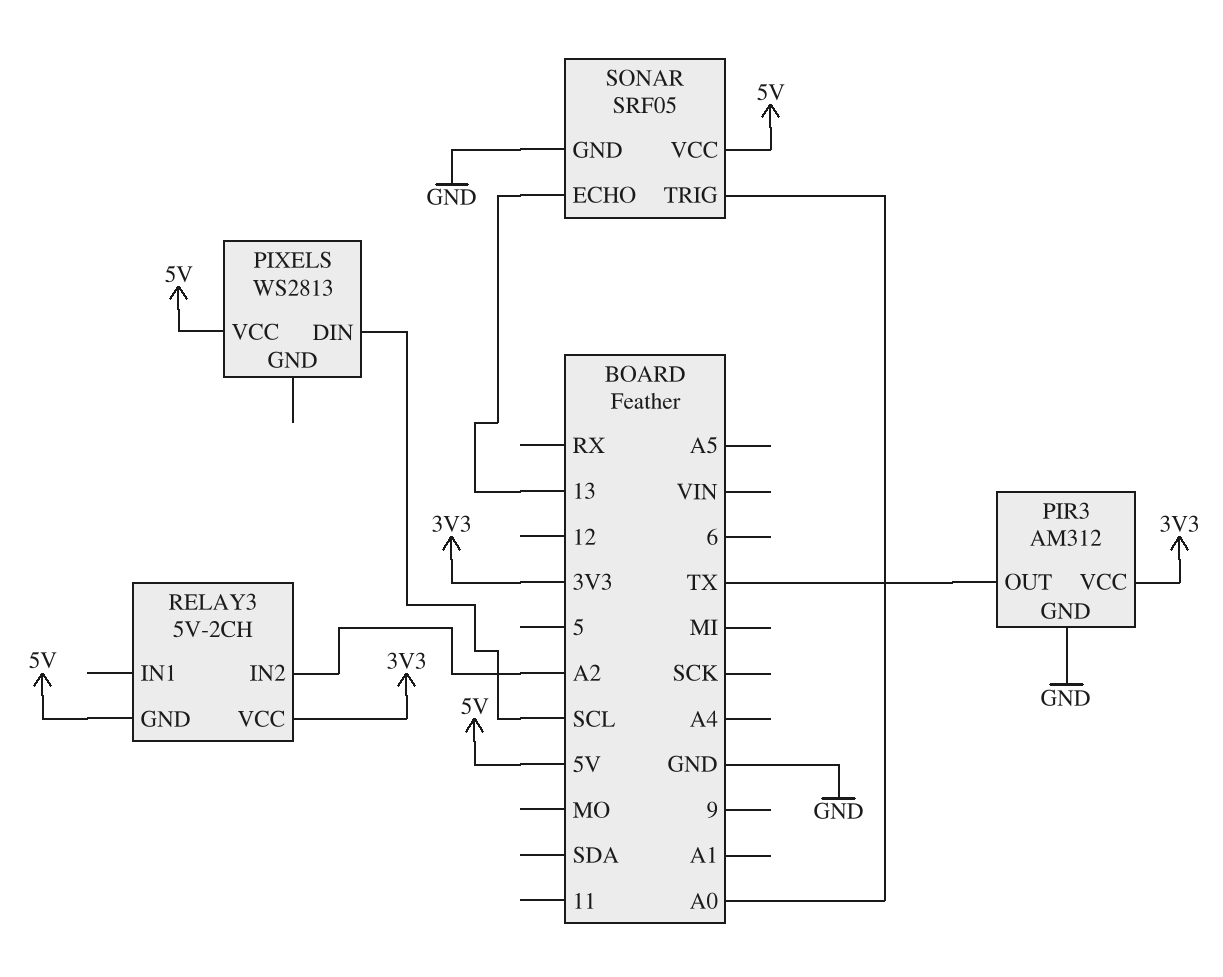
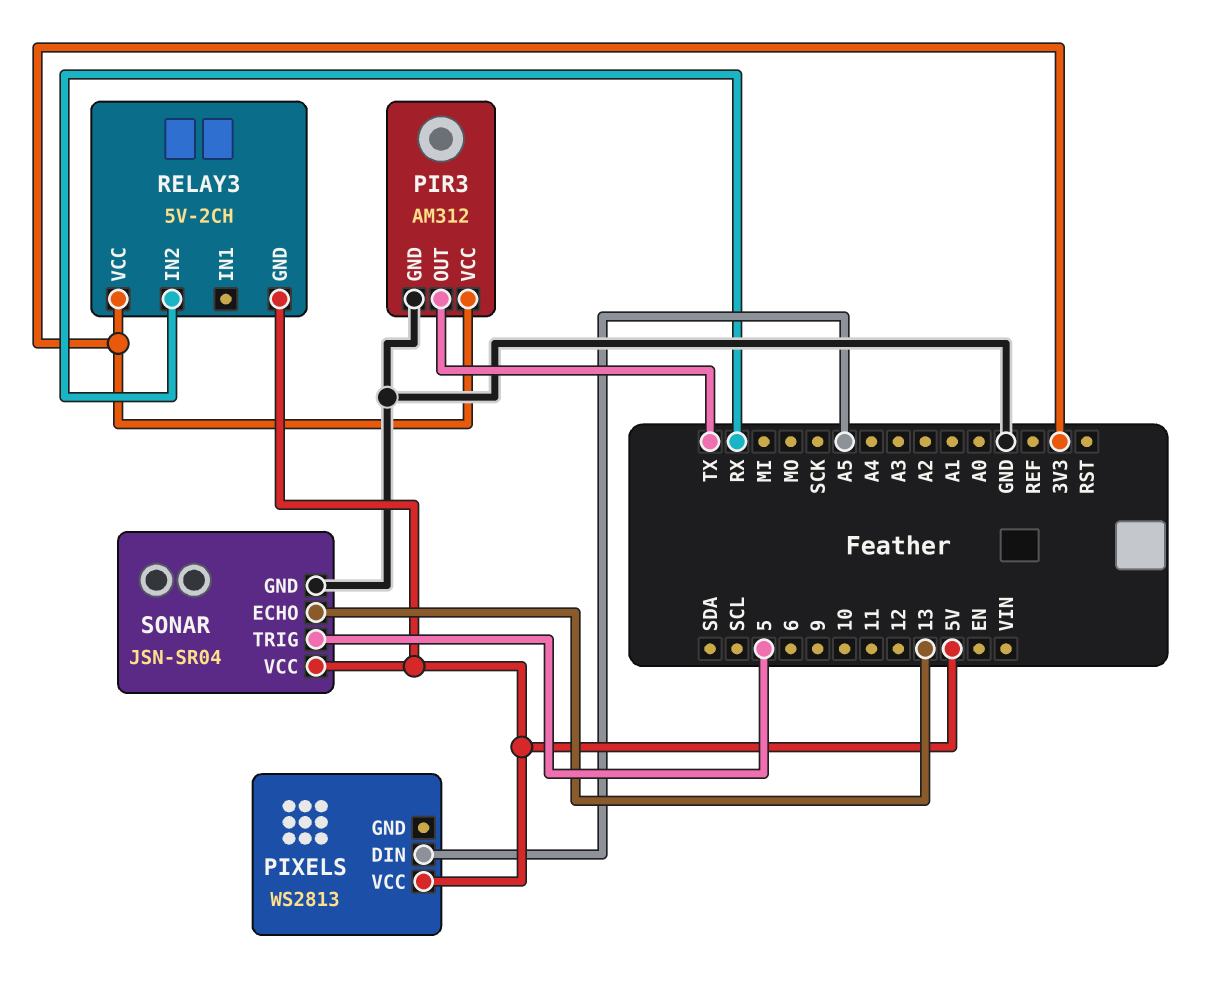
PIXELS pin DIN: SCL -> A5
RELAY3 pin IN2: A2 -> RX
SONAR: SRF05 -> JSN-SR04
SONAR pin TRIG: A0 -> 5

